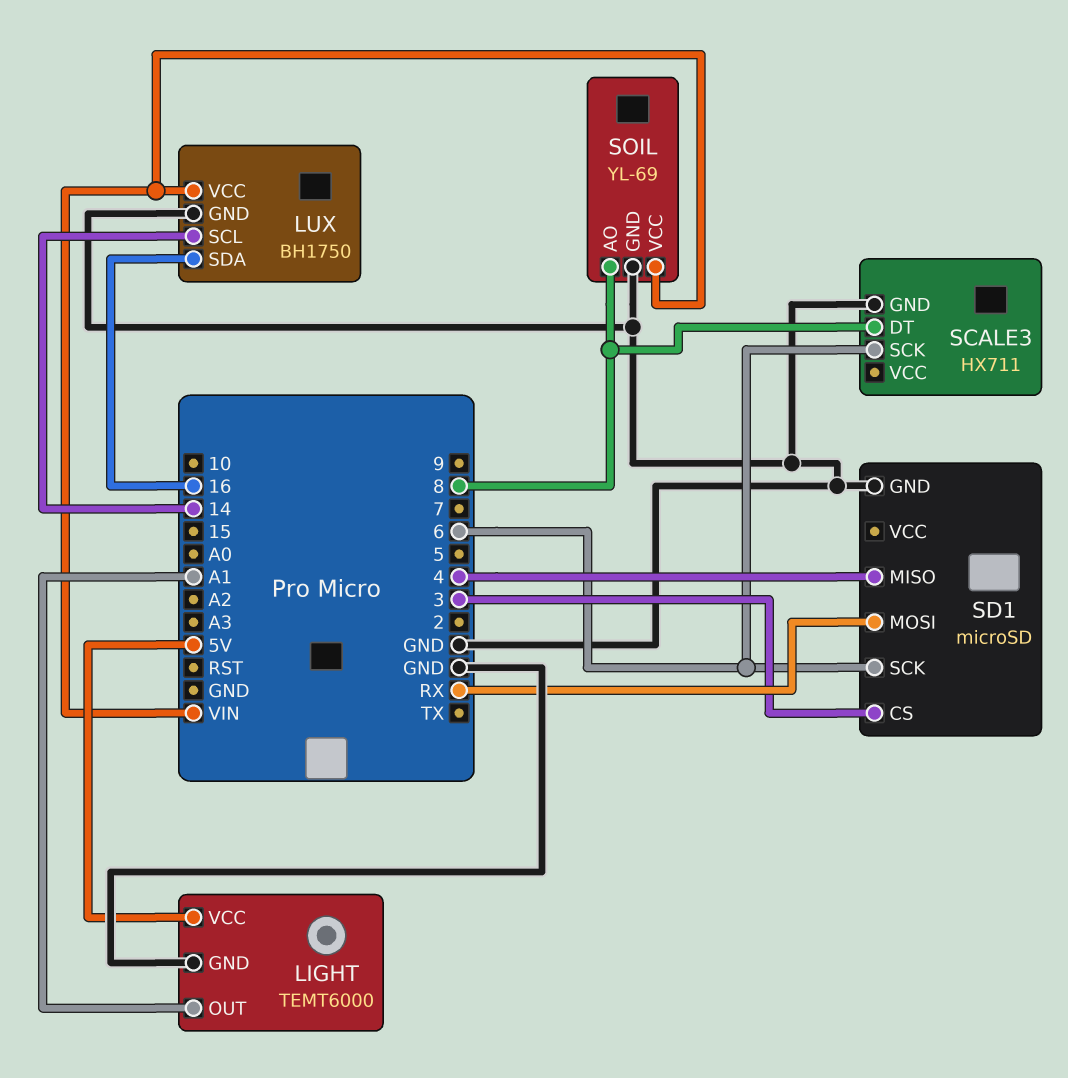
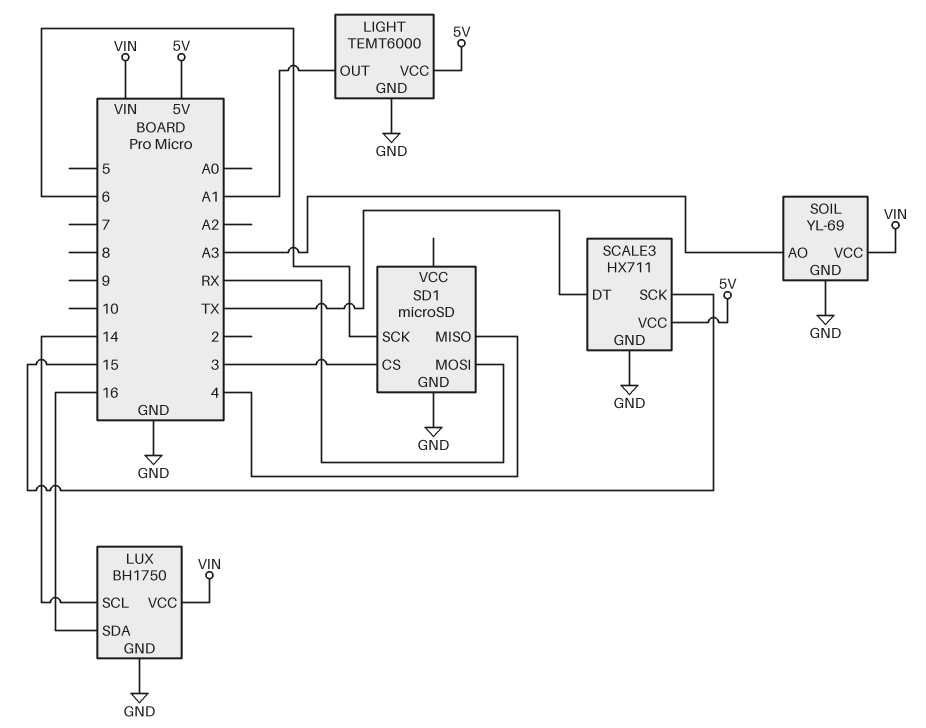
SCALE3 pin DT: 8 -> TX
SCALE3 pin SCK: 6 -> 15
SCALE3 pin VCC: none -> 5V
SOIL pin AO: 8 -> A3

